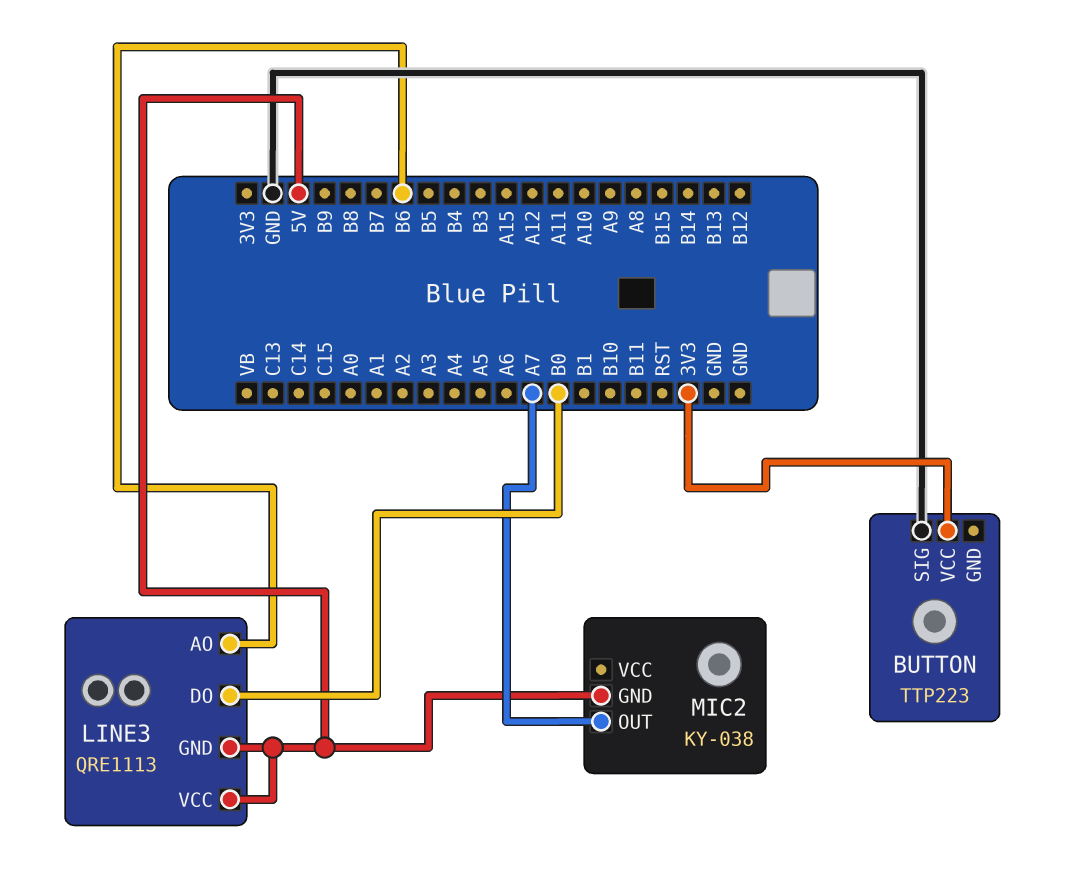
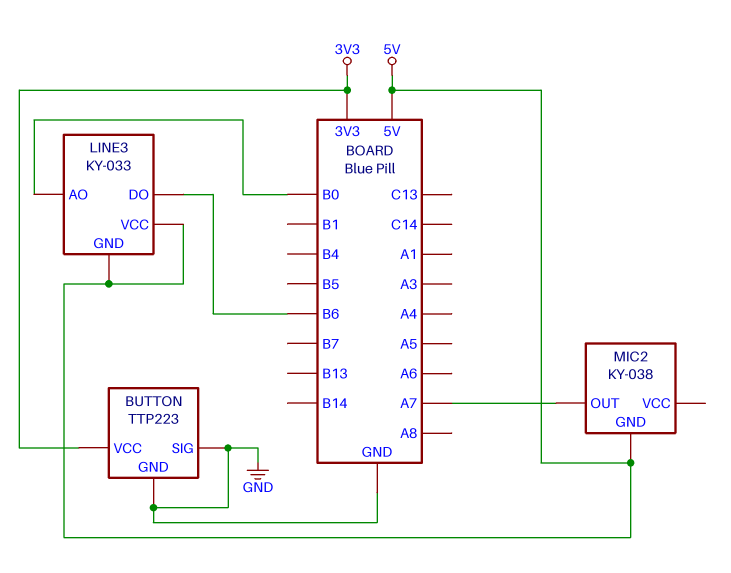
BUTTON pin GND: none -> GND
LINE3: QRE1113 -> KY-033
LINE3 pin AO: B6 -> B0
LINE3 pin DO: B0 -> B6

